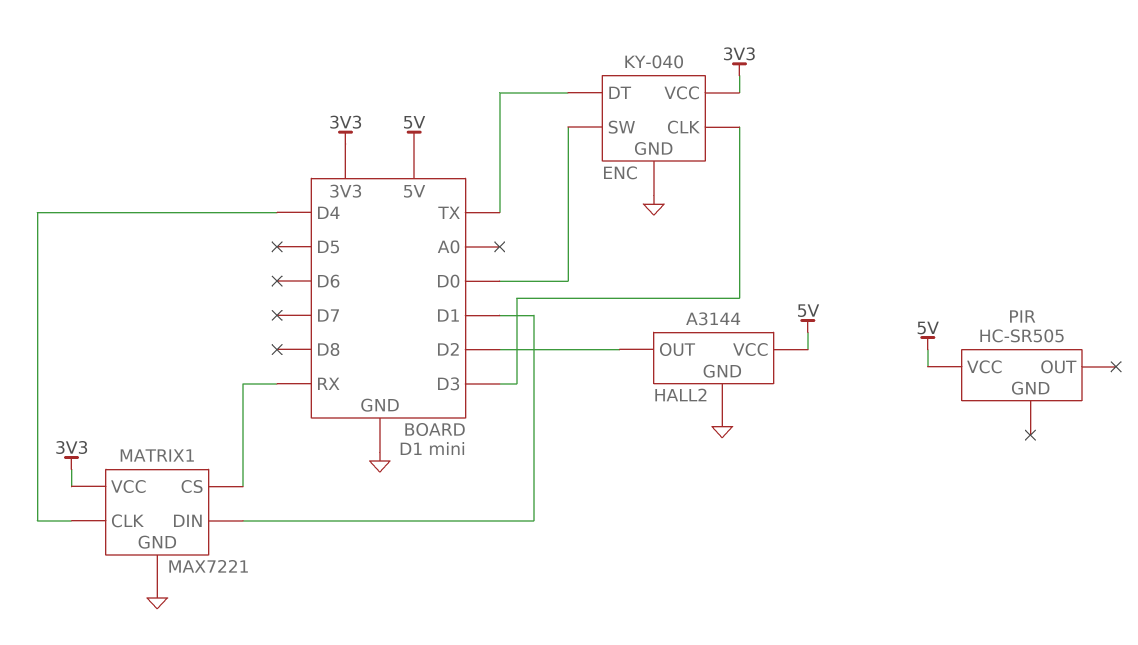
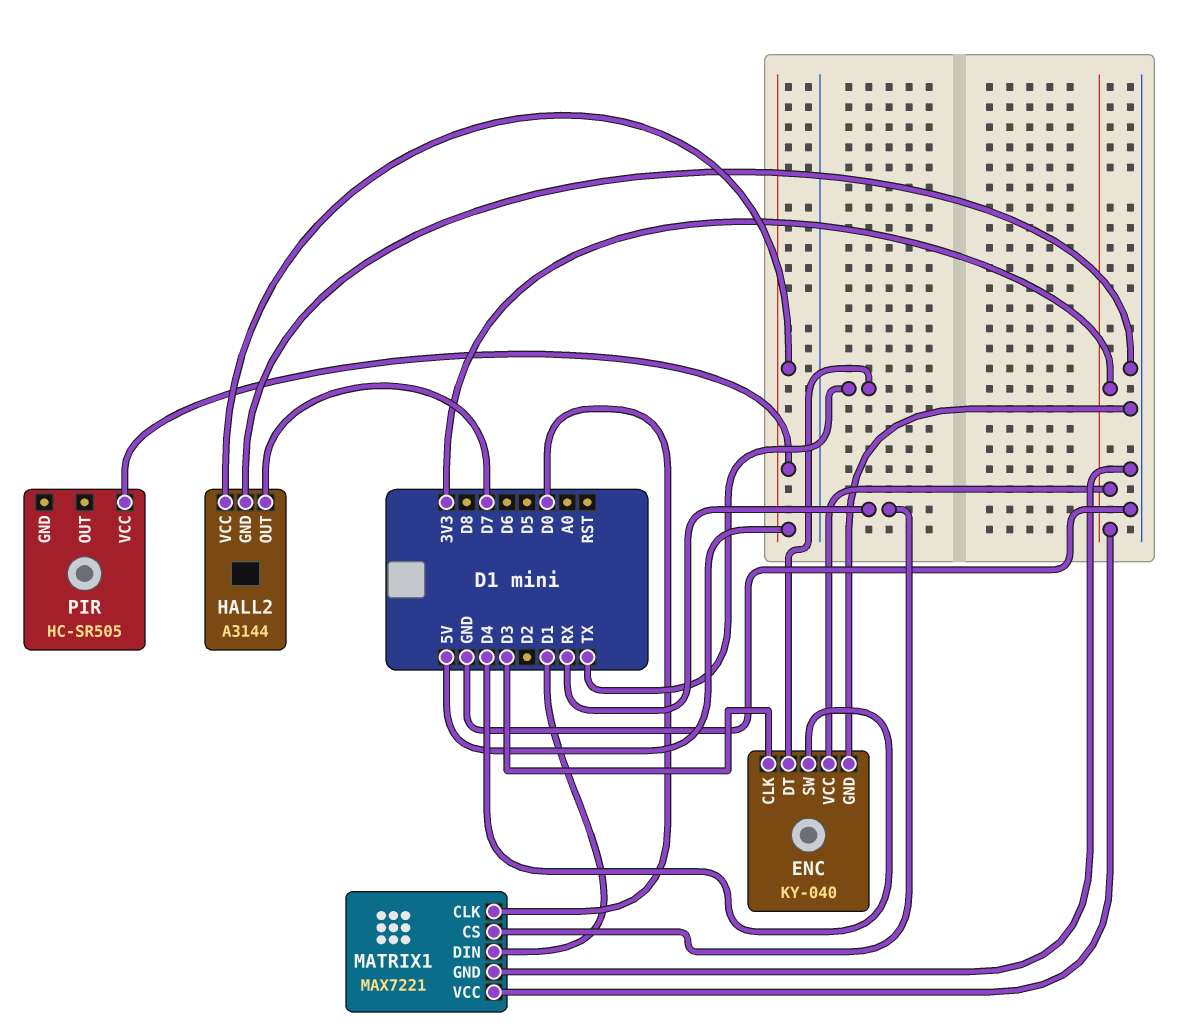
ENC pin SW: D0 -> D4
HALL2 pin OUT: D2 -> D7
MATRIX1 pin CLK: D4 -> D0

